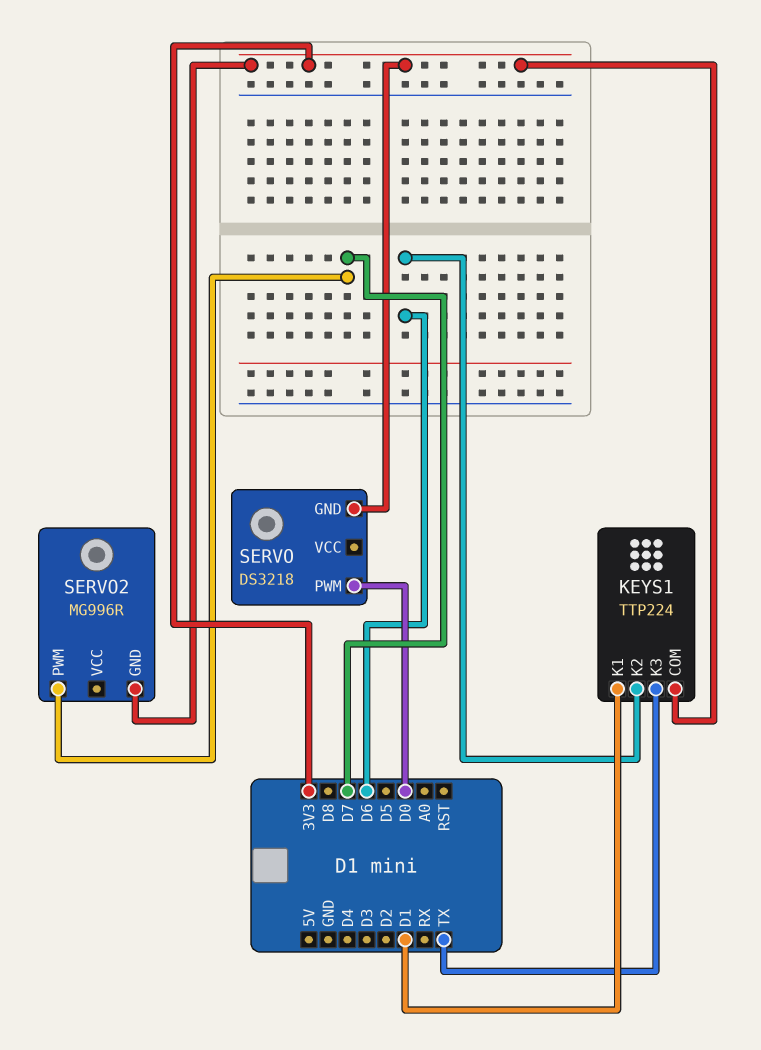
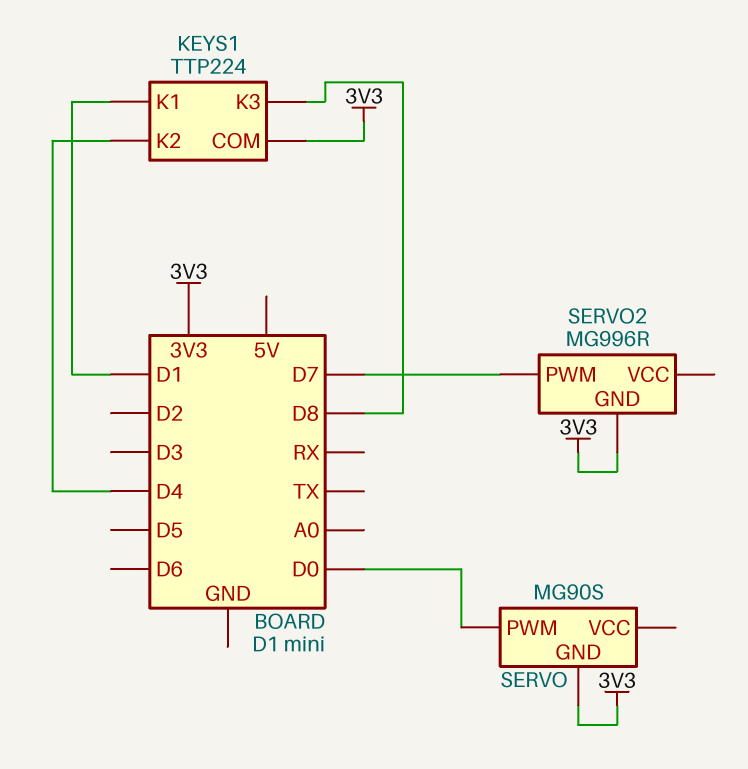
KEYS1 pin K2: D6 -> D4
KEYS1 pin K3: TX -> D8
SERVO: DS3218 -> MG90S

